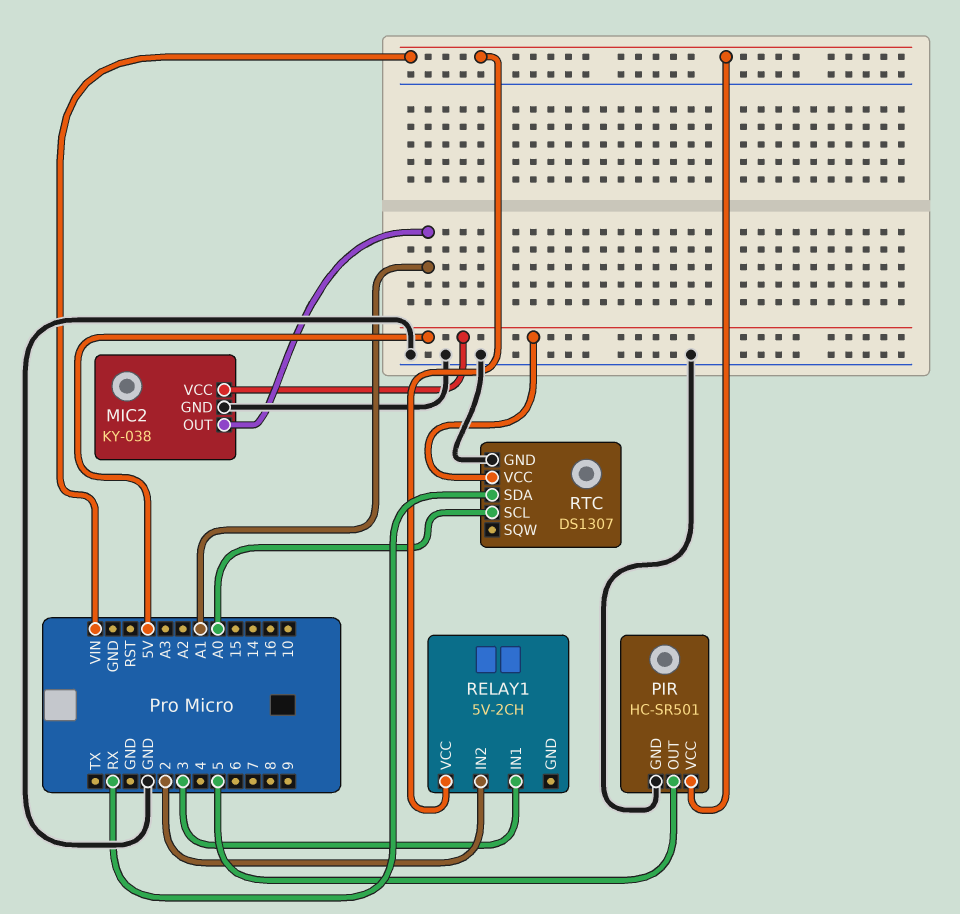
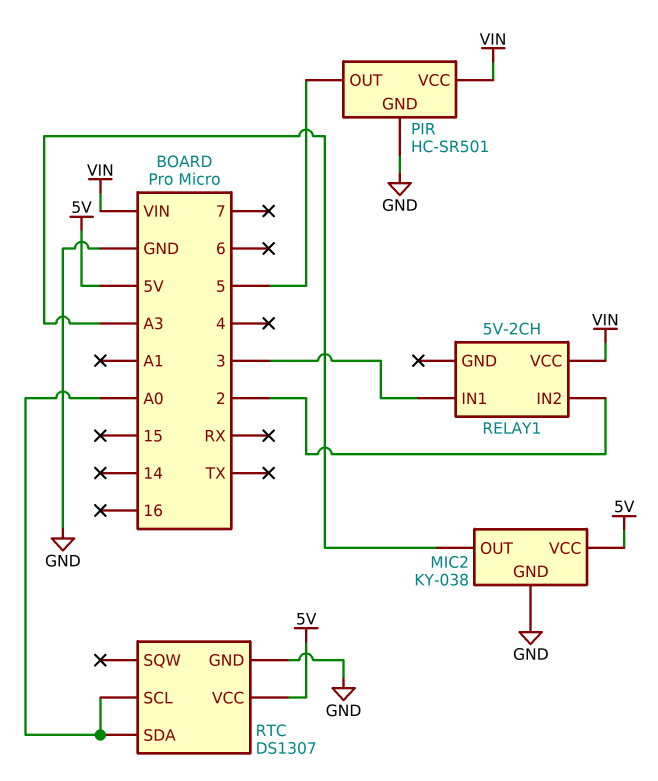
MIC2 pin OUT: A1 -> A3
RTC pin SDA: RX -> A0

